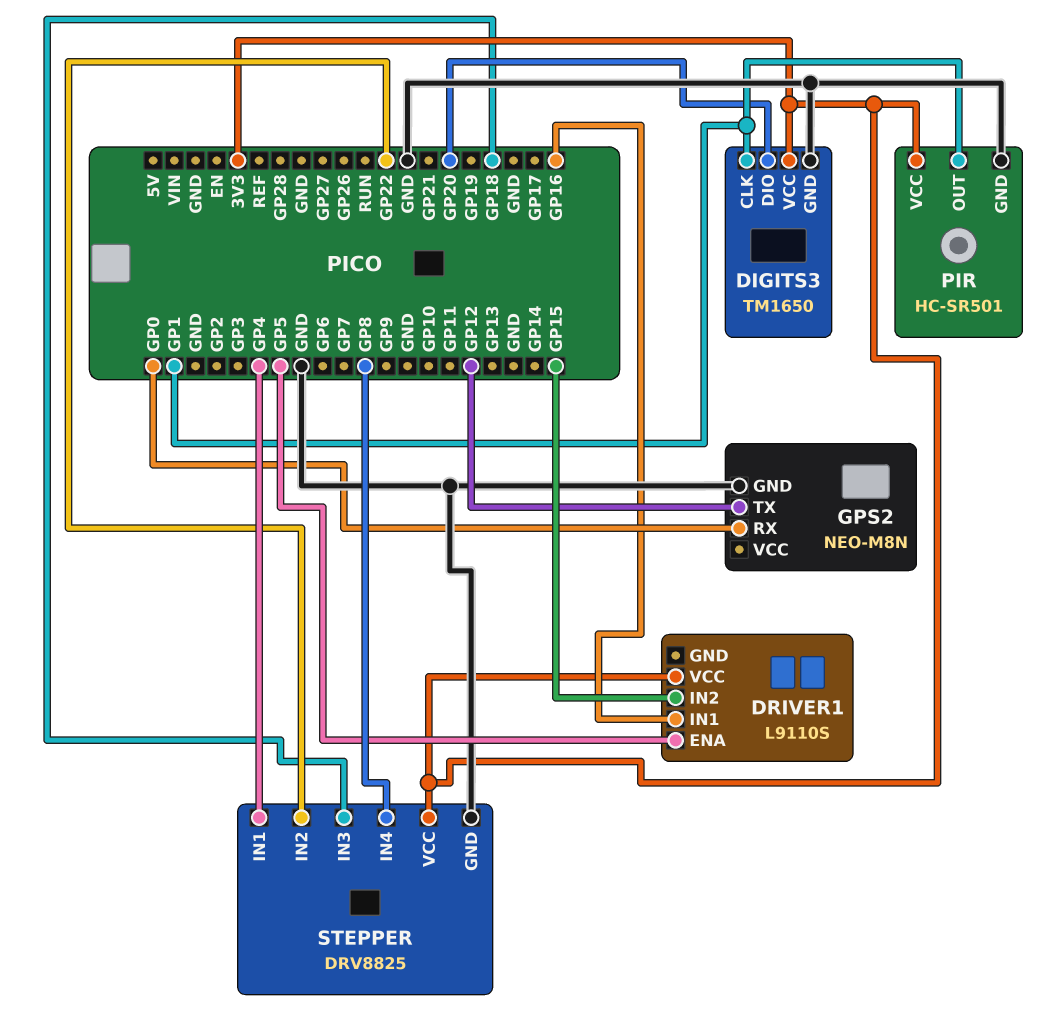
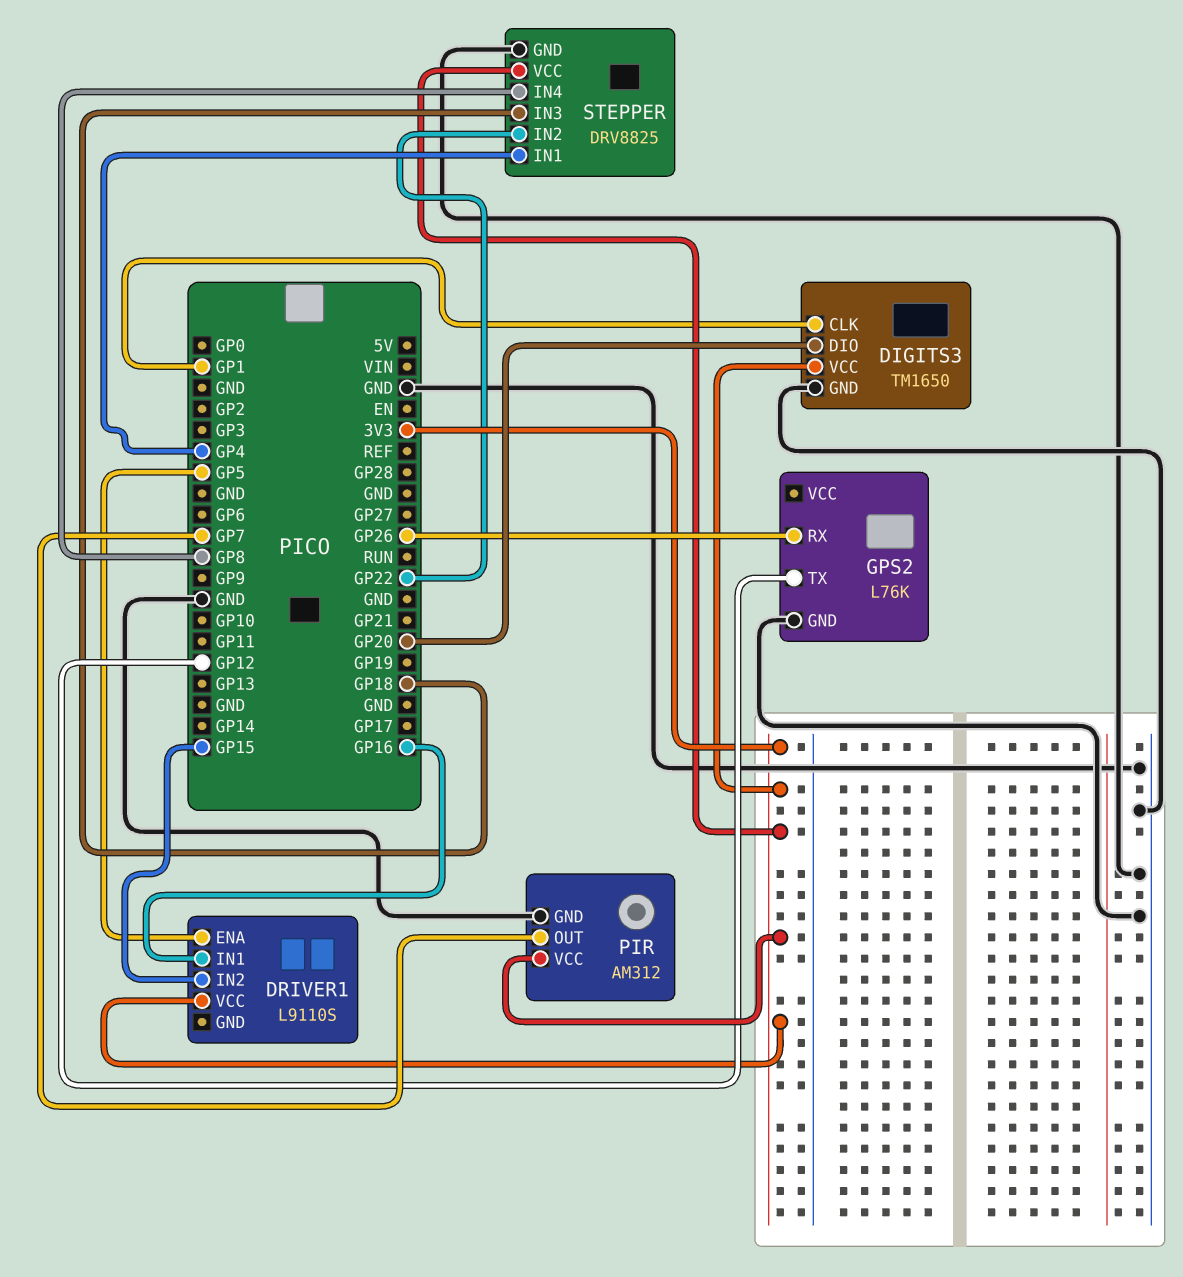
GPS2: NEO-M8N -> L76K
GPS2 pin RX: GP0 -> GP26
PIR: HC-SR501 -> AM312
PIR pin OUT: GP1 -> GP7

